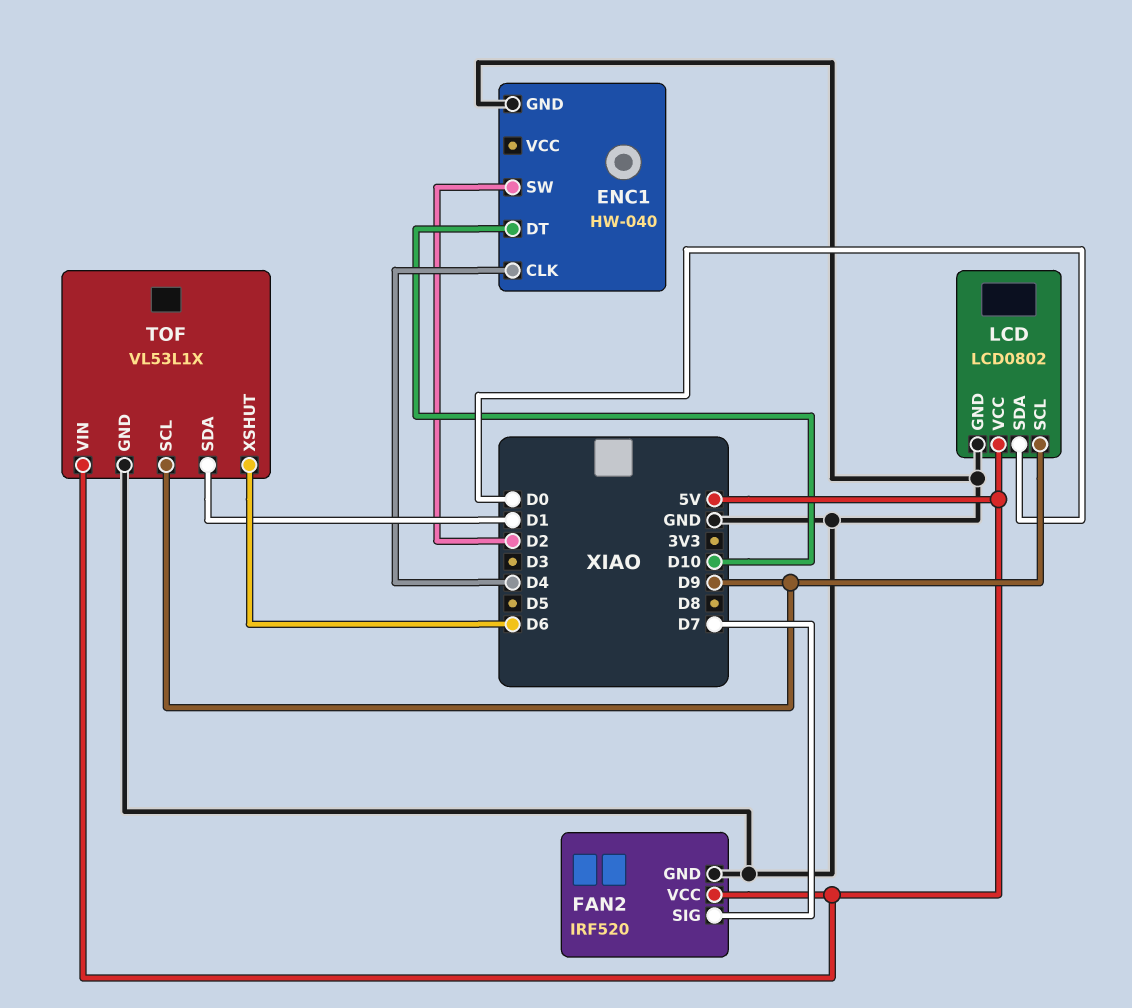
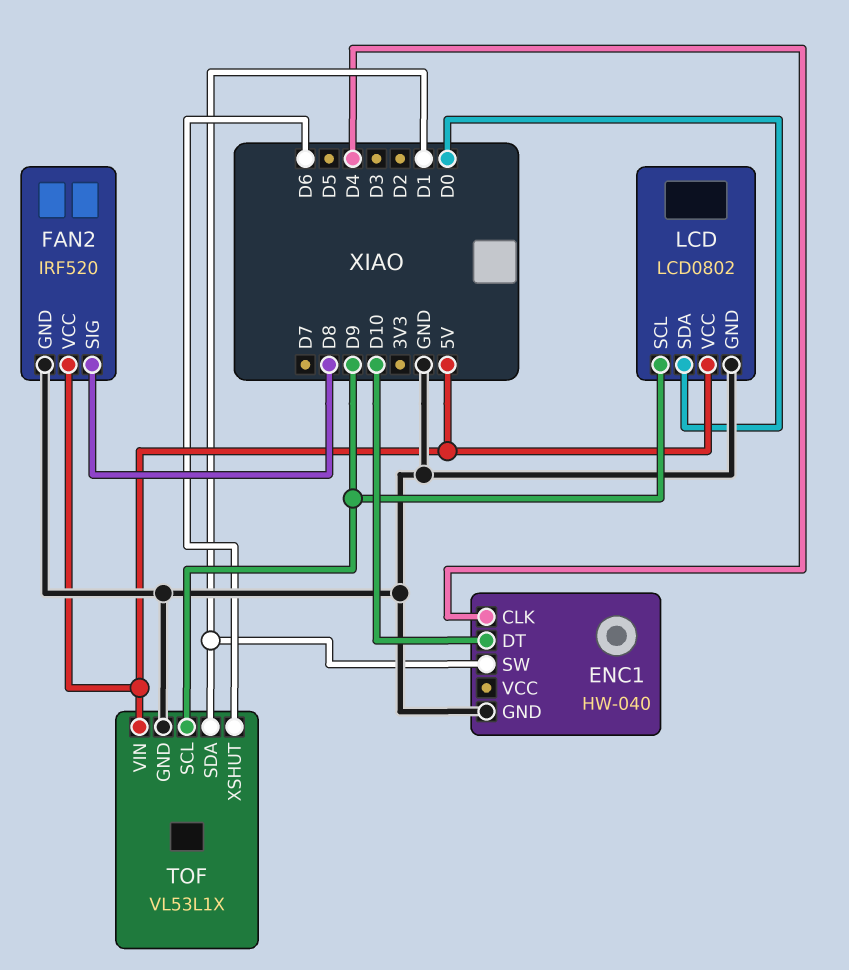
ENC1 pin SW: D2 -> D1
FAN2 pin SIG: D7 -> D8

